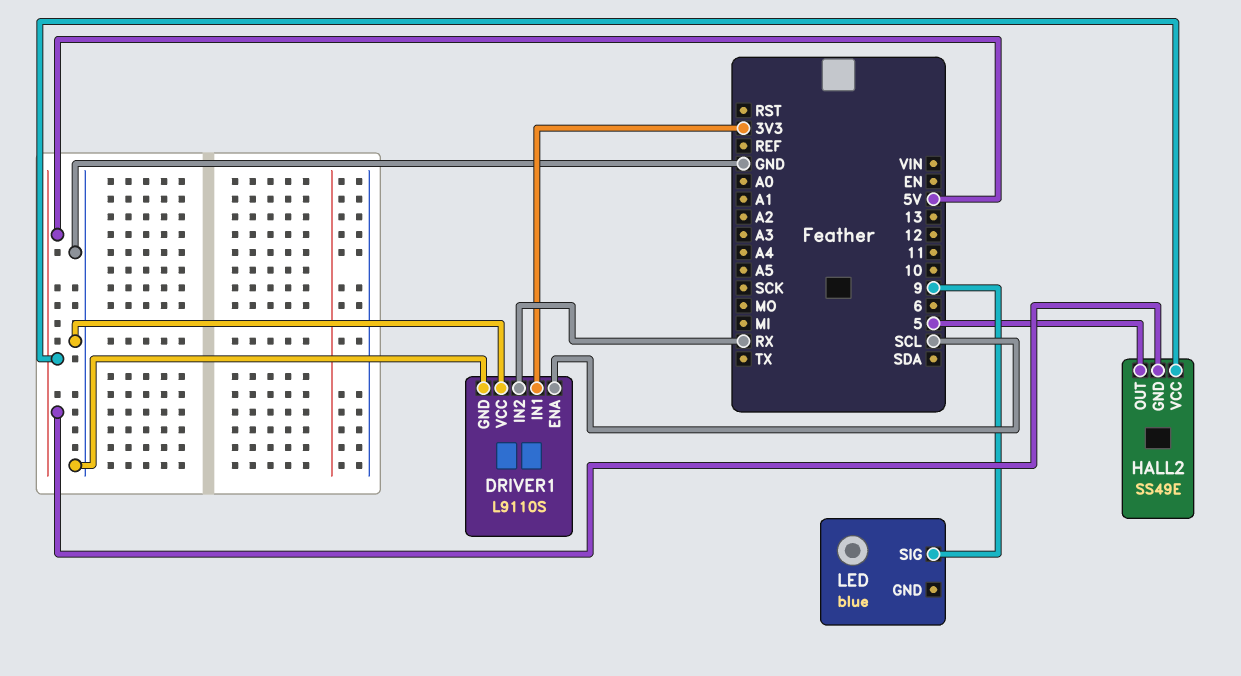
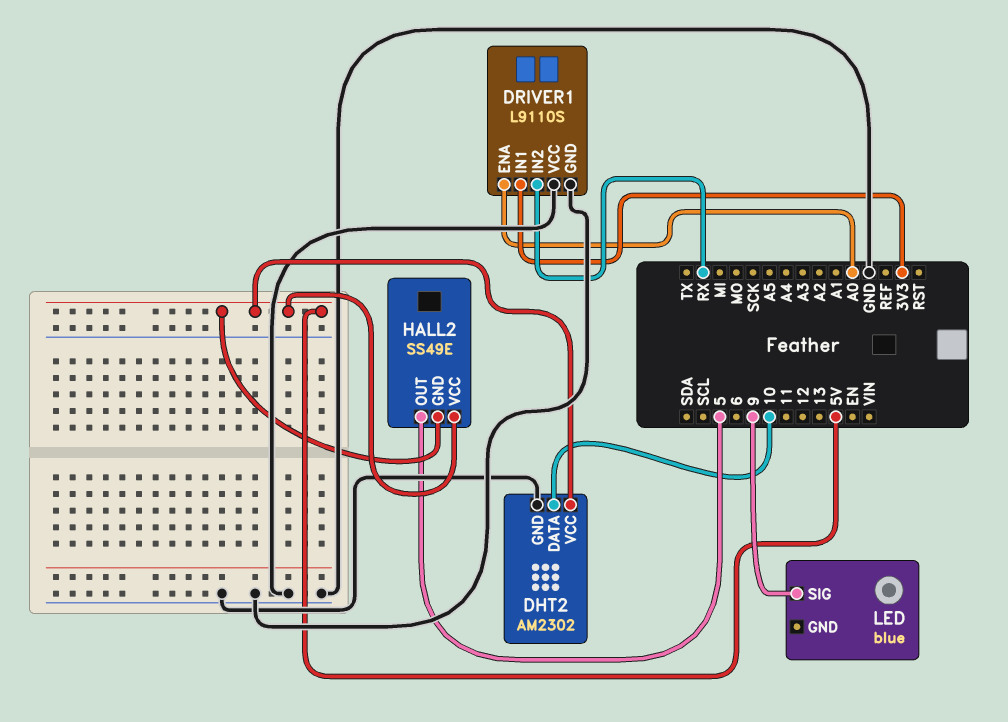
DHT2: none -> AM2302
DHT2 pin DATA: none -> 10
DHT2 pin GND: none -> GND
DHT2 pin VCC: none -> 5V
DRIVER1 pin ENA: SCL -> A0

